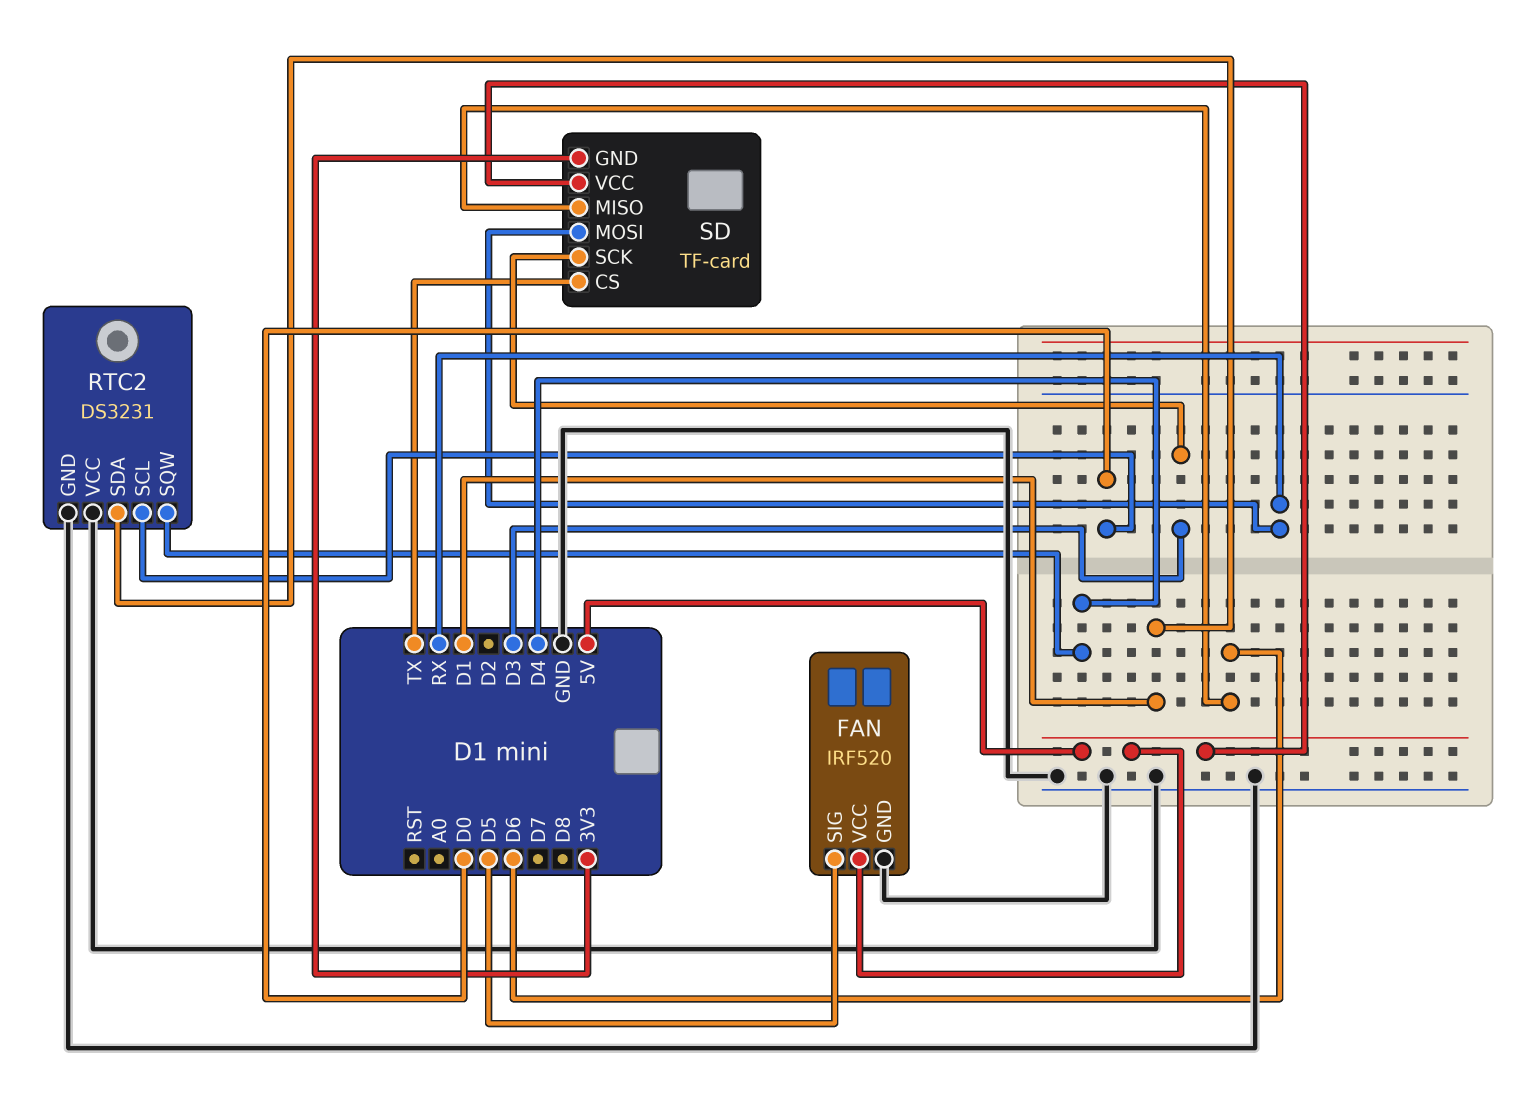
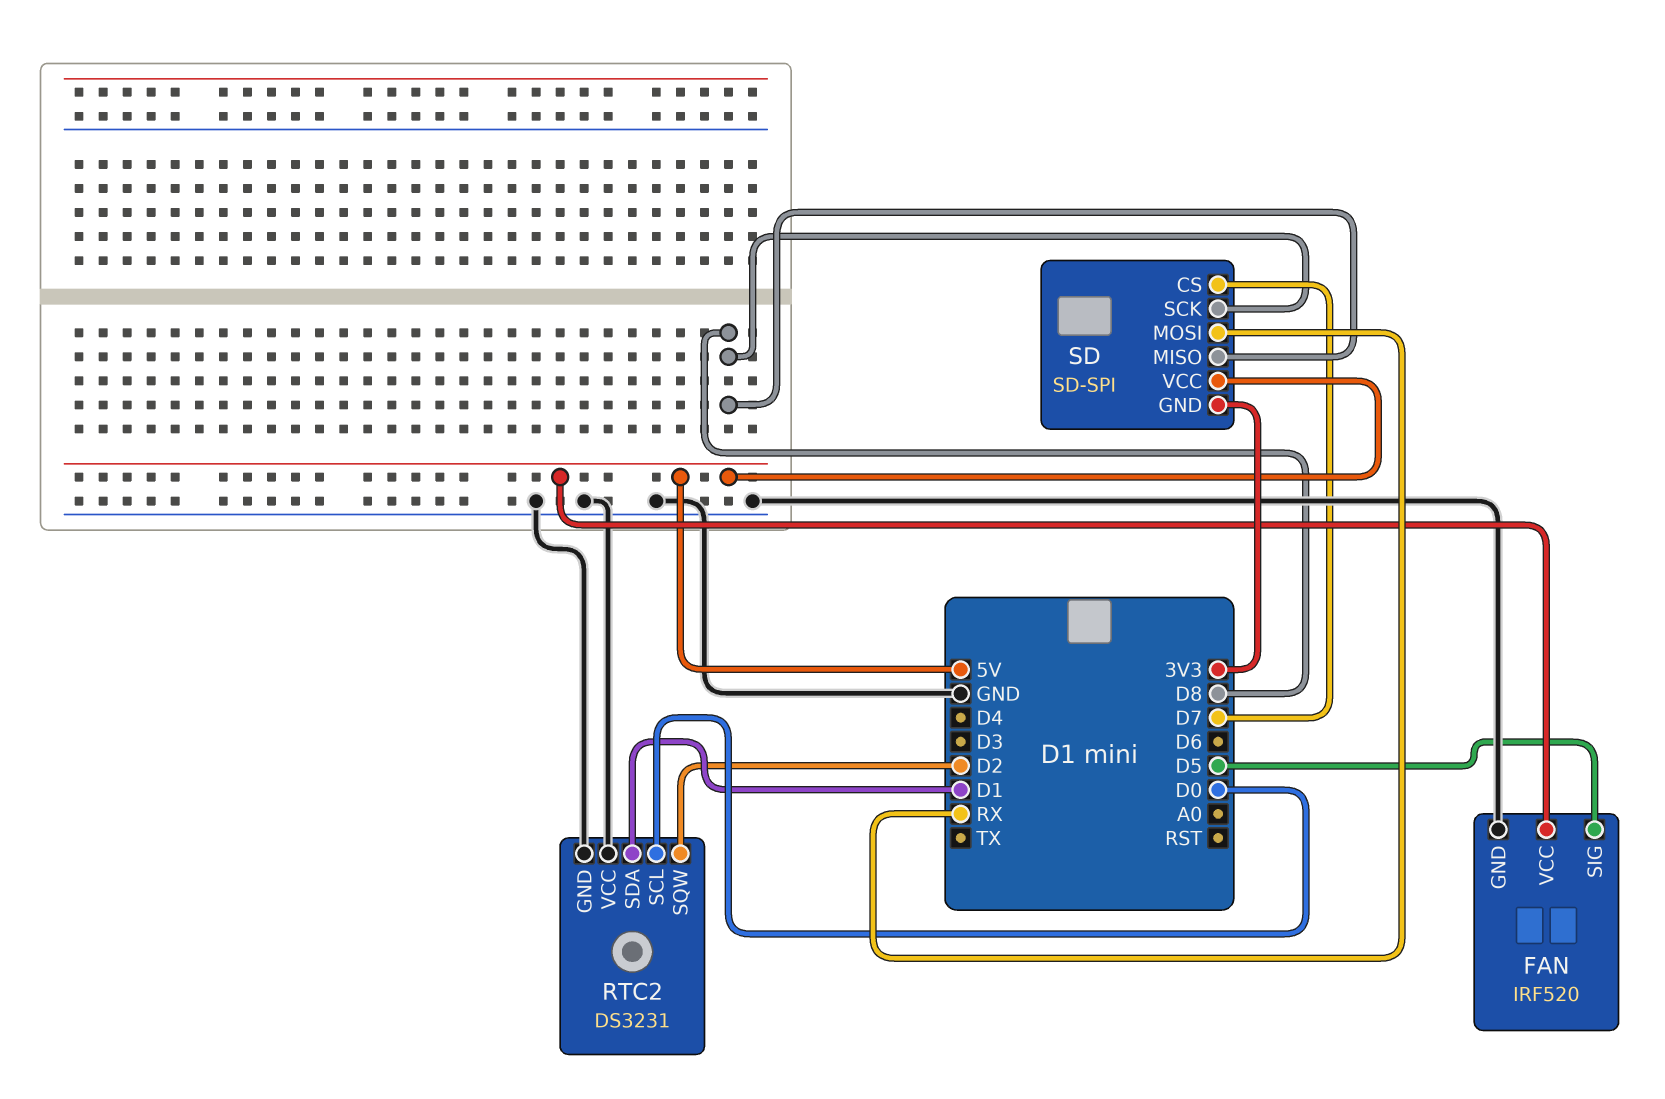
RTC2 pin SQW: D4 -> D2
SD: TF-card -> SD-SPI
SD pin CS: TX -> D7
SD pin MISO: D6 -> D8
SD pin SCK: D3 -> D8

